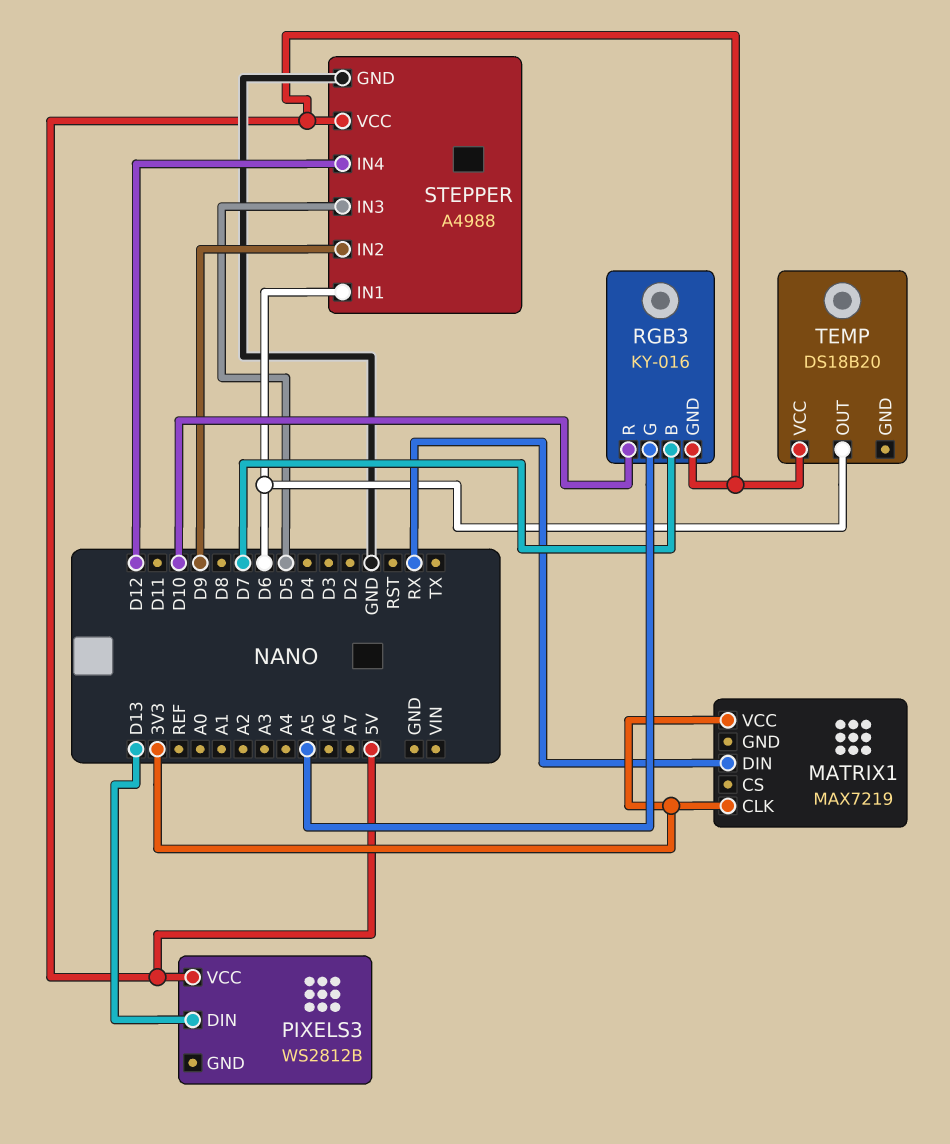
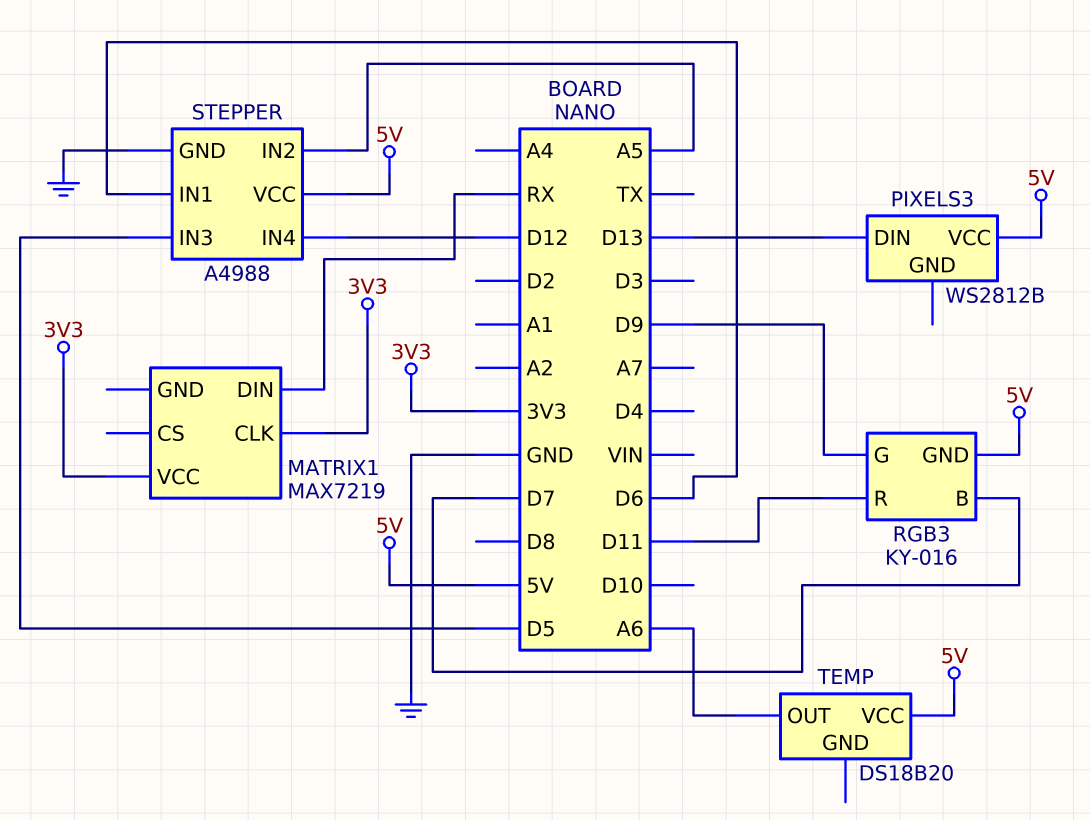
RGB3 pin G: A5 -> D9
RGB3 pin R: D10 -> D11
STEPPER pin IN2: D9 -> A5
TEMP pin OUT: D6 -> A6

